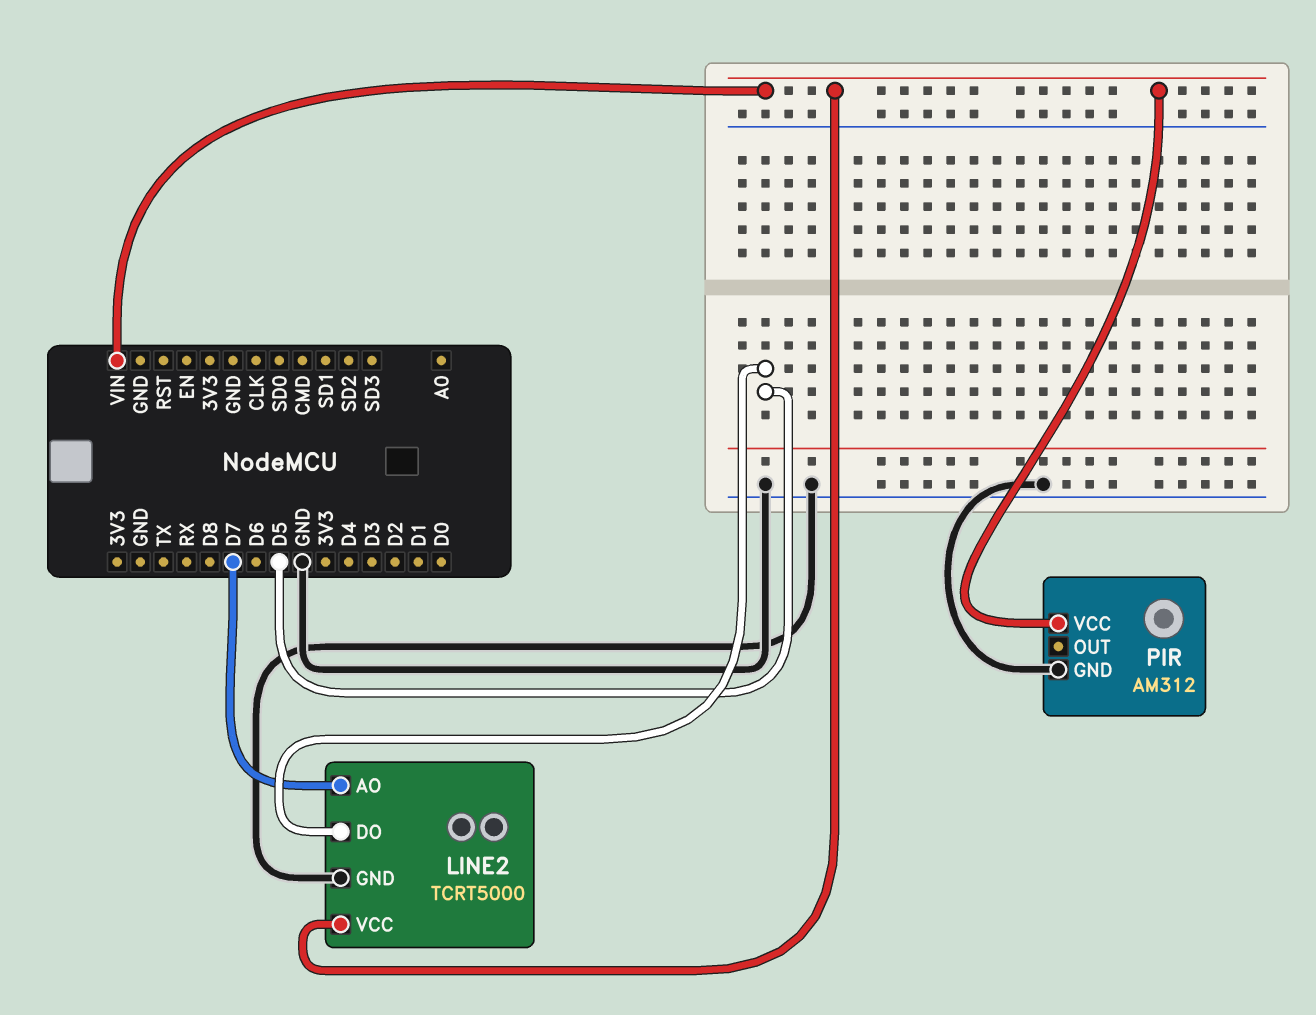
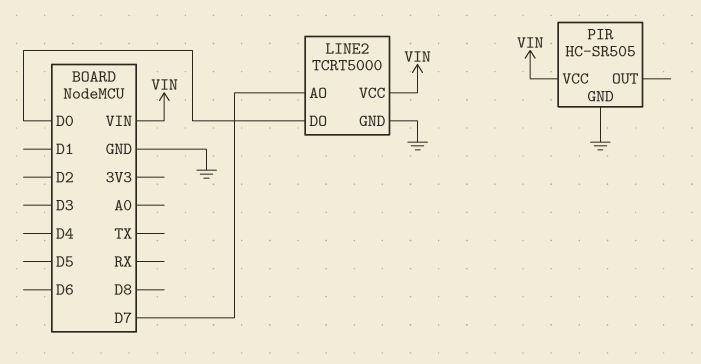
LINE2 pin DO: D5 -> D0
PIR: AM312 -> HC-SR505

